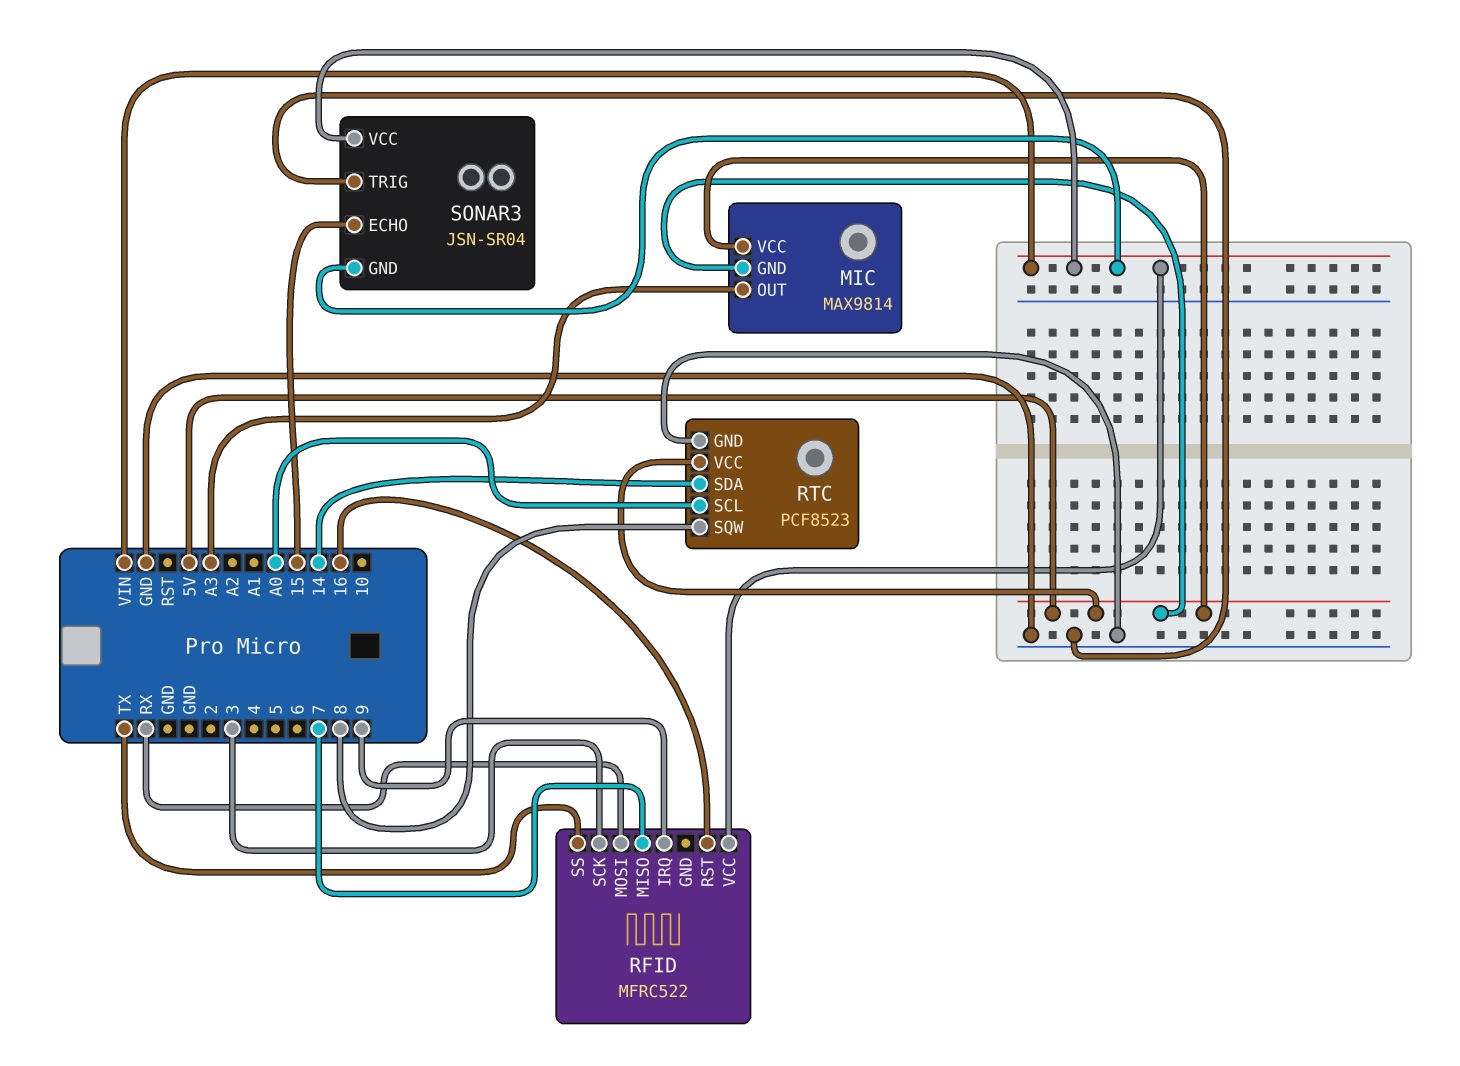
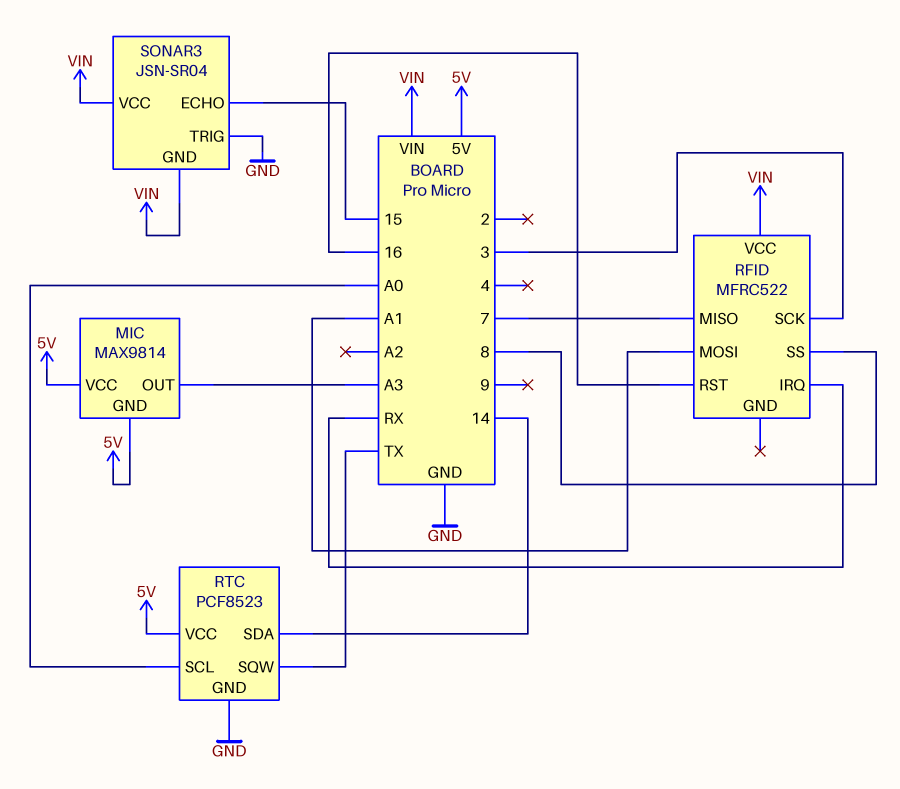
RFID pin IRQ: 9 -> RX
RFID pin MOSI: RX -> A1
RFID pin SS: TX -> 8
RTC pin SQW: 8 -> TX

